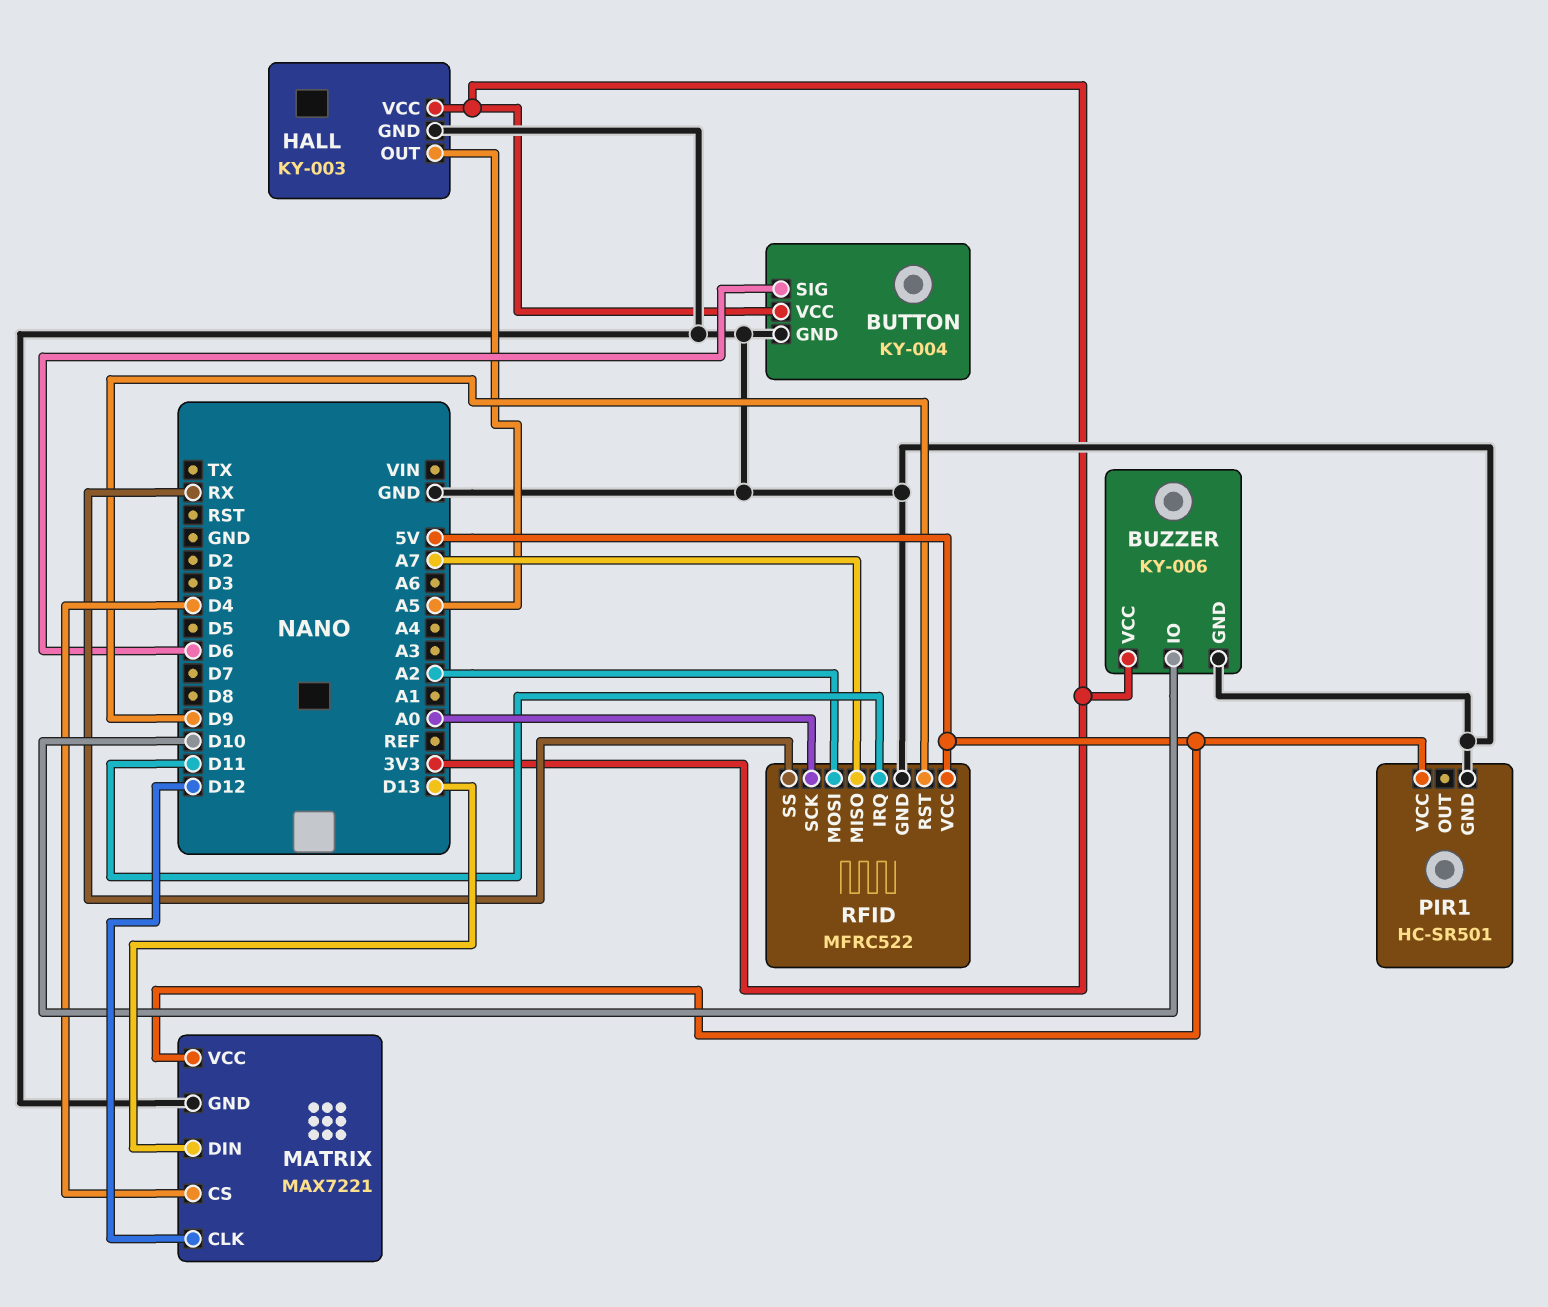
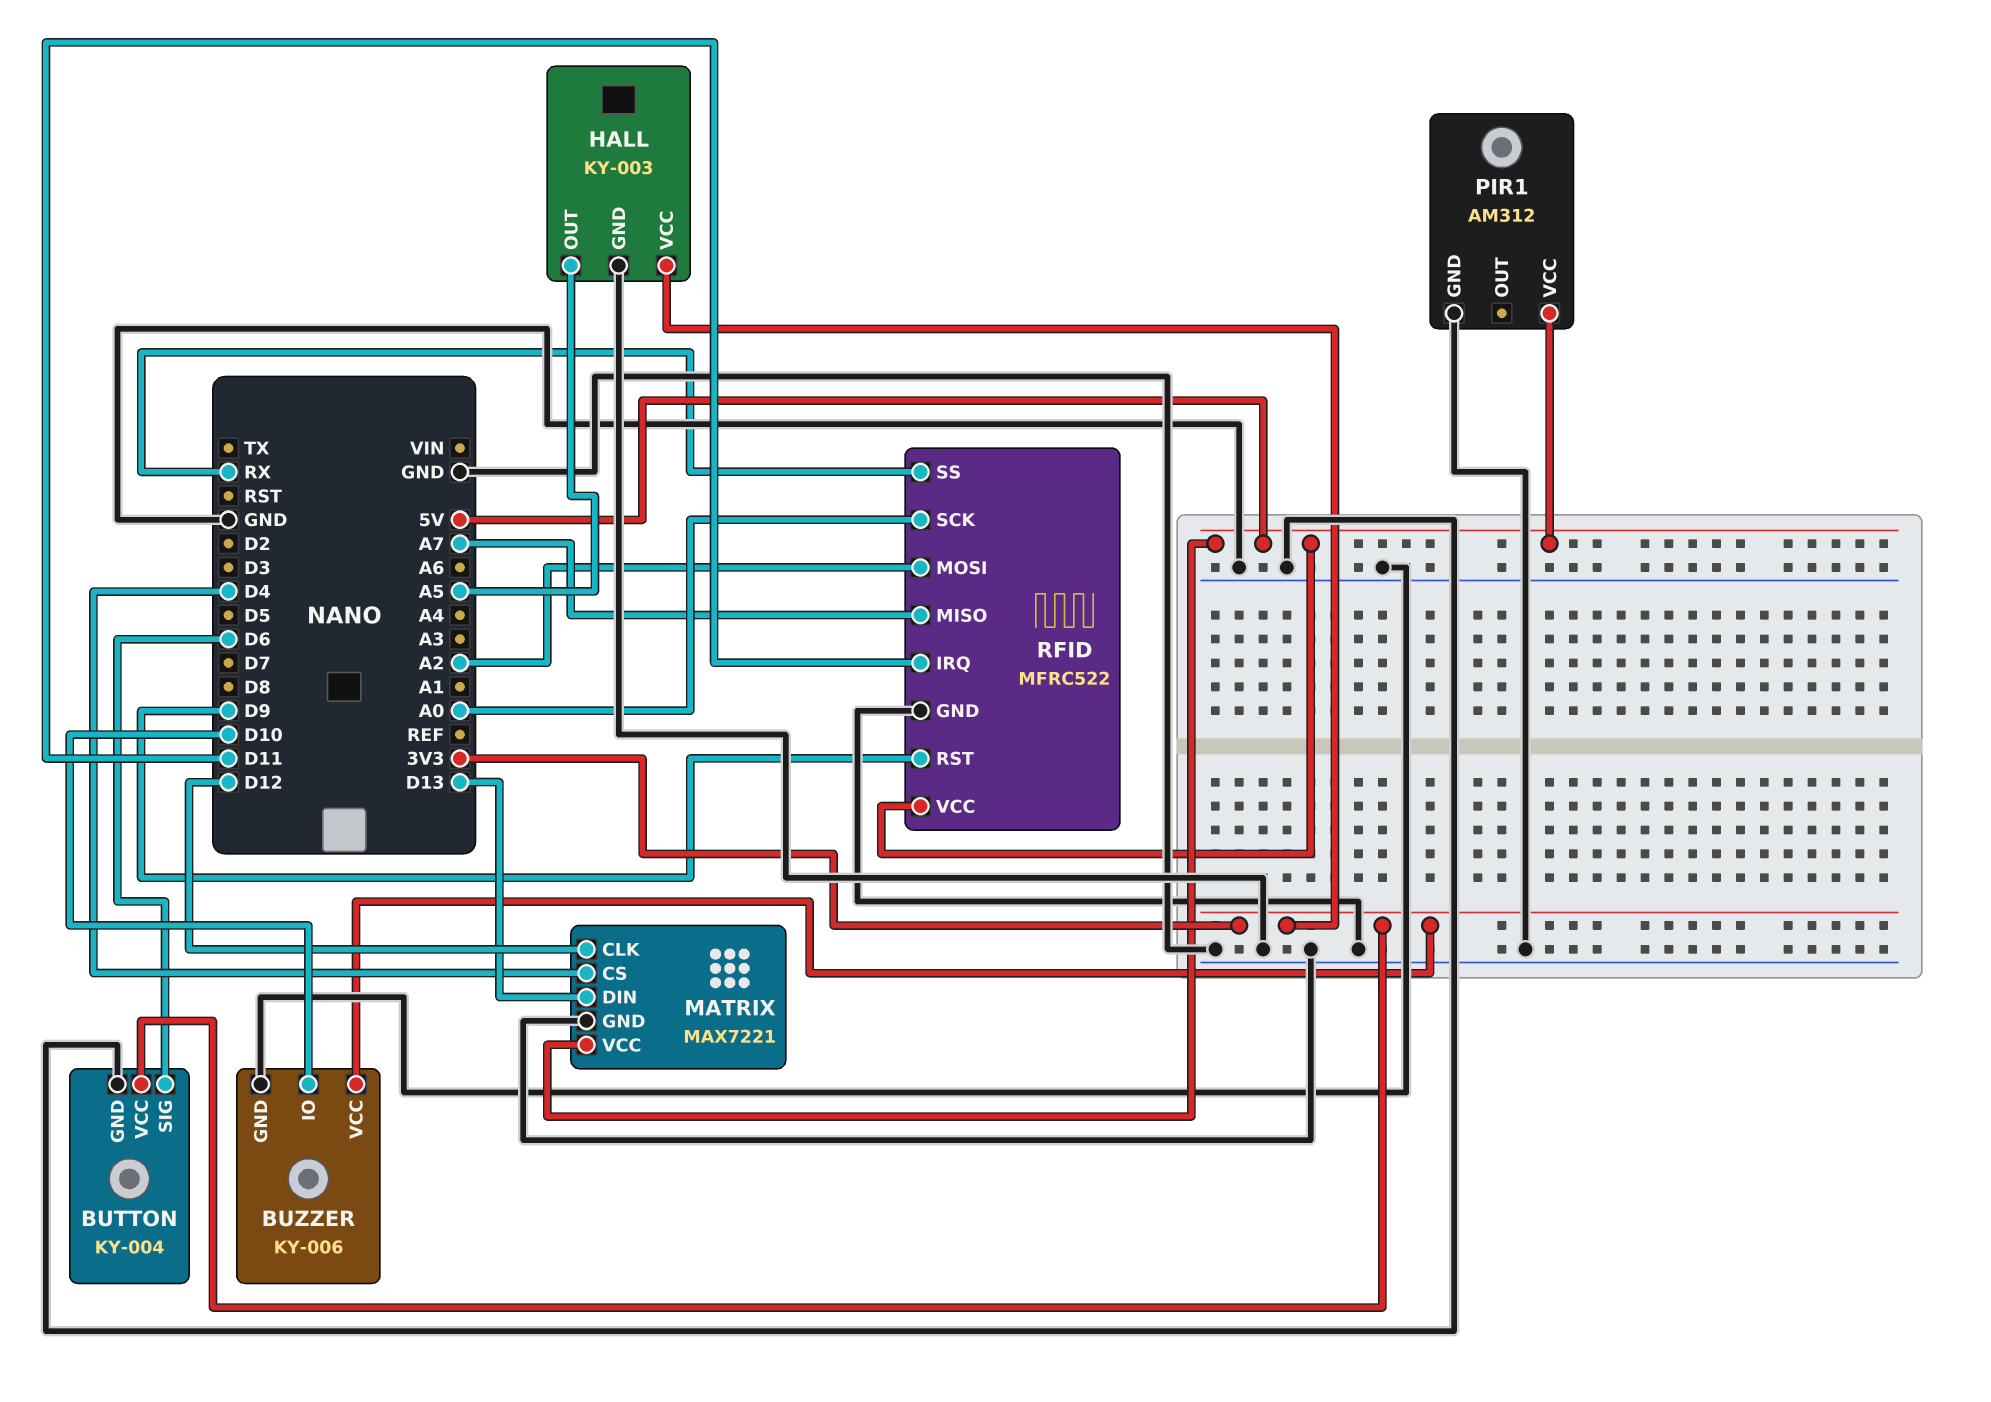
PIR1: HC-SR501 -> AM312

